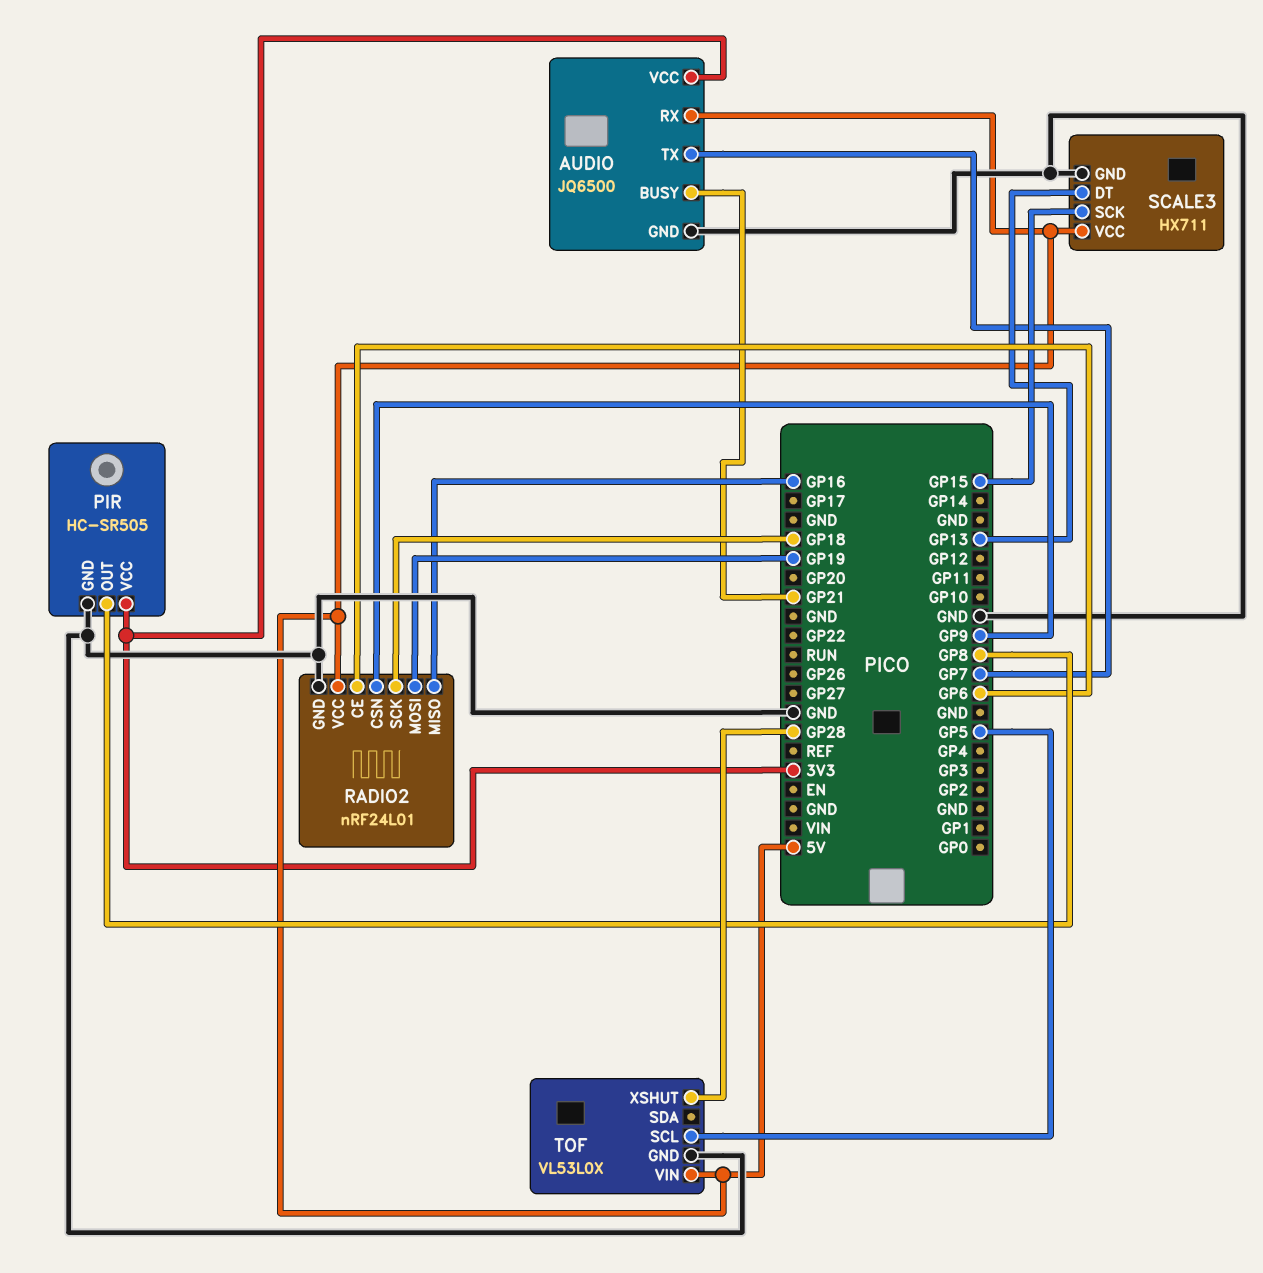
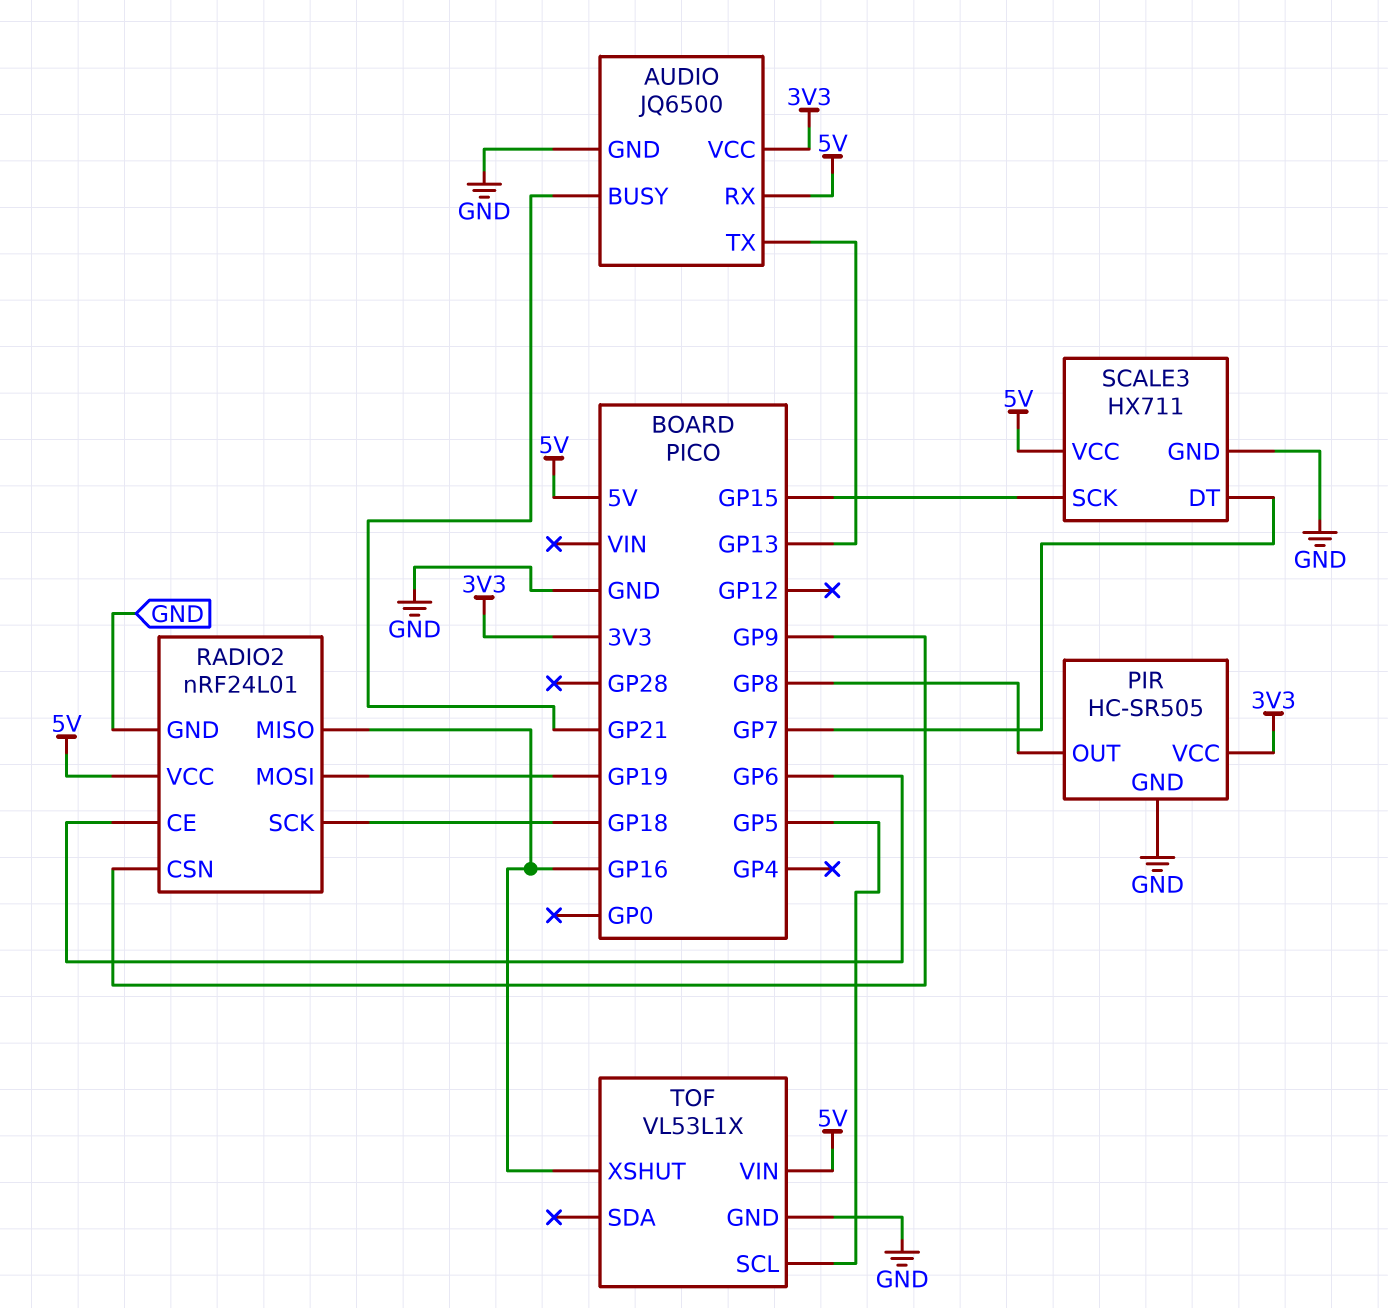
AUDIO pin TX: GP7 -> GP13
SCALE3 pin DT: GP13 -> GP7
TOF: VL53L0X -> VL53L1X
TOF pin XSHUT: GP28 -> GP16

